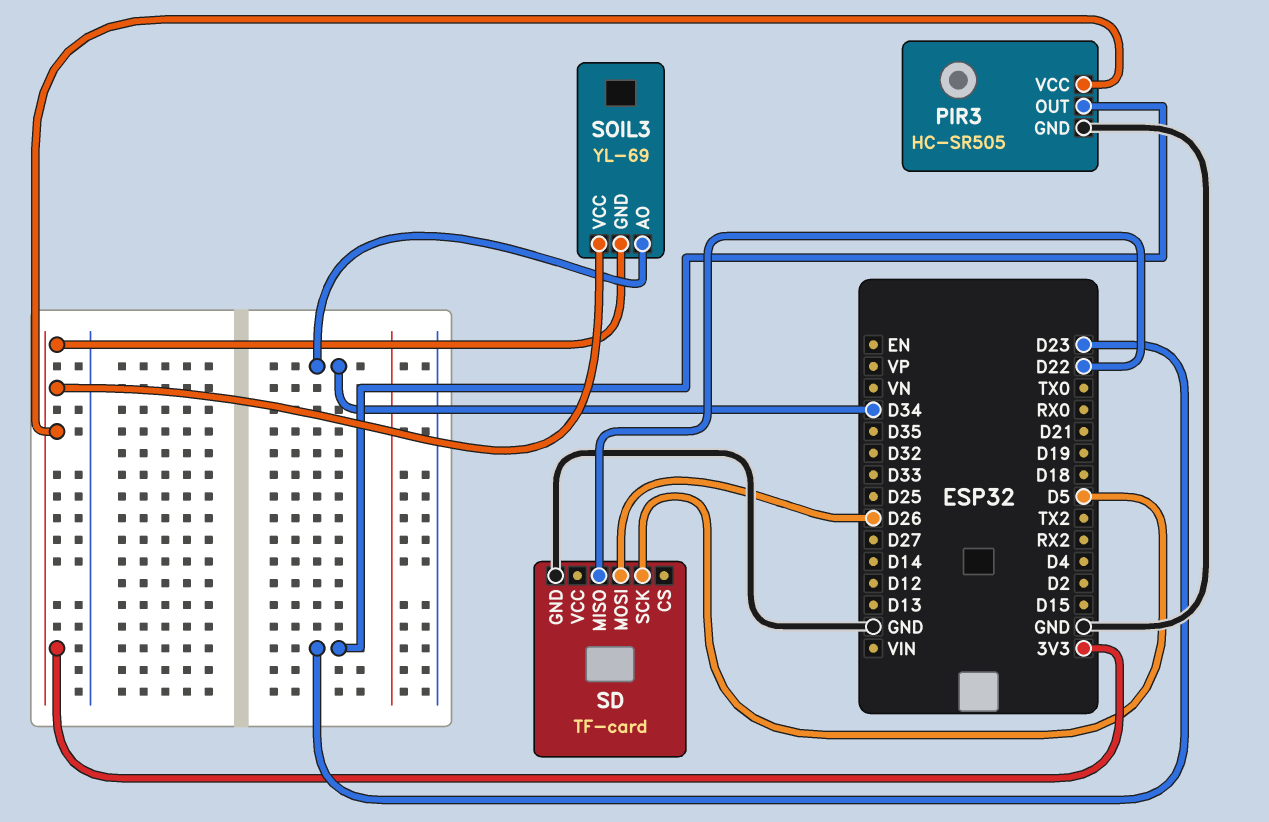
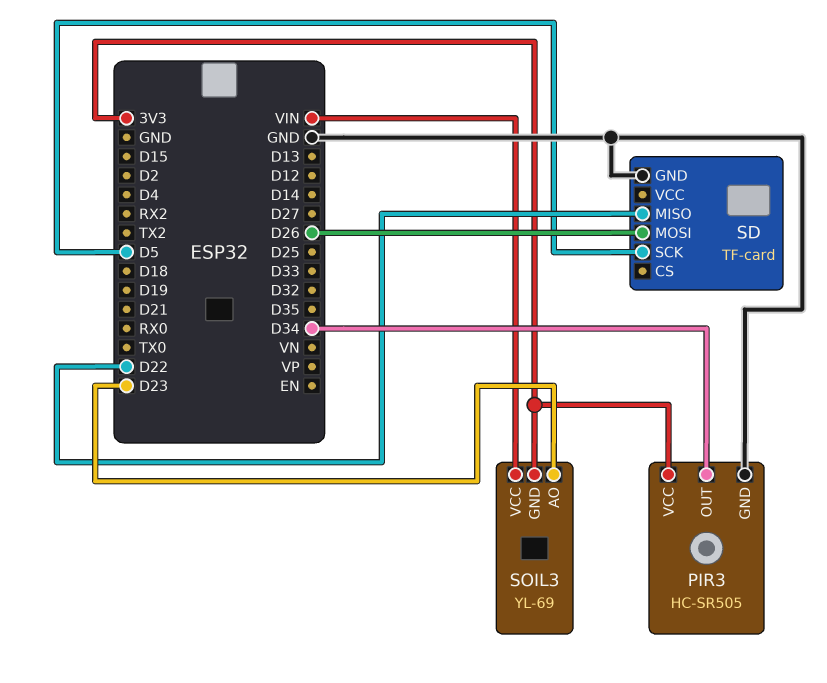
PIR3 pin OUT: D23 -> D34
SOIL3 pin AO: D34 -> D23
SOIL3 pin VCC: 3V3 -> VIN

